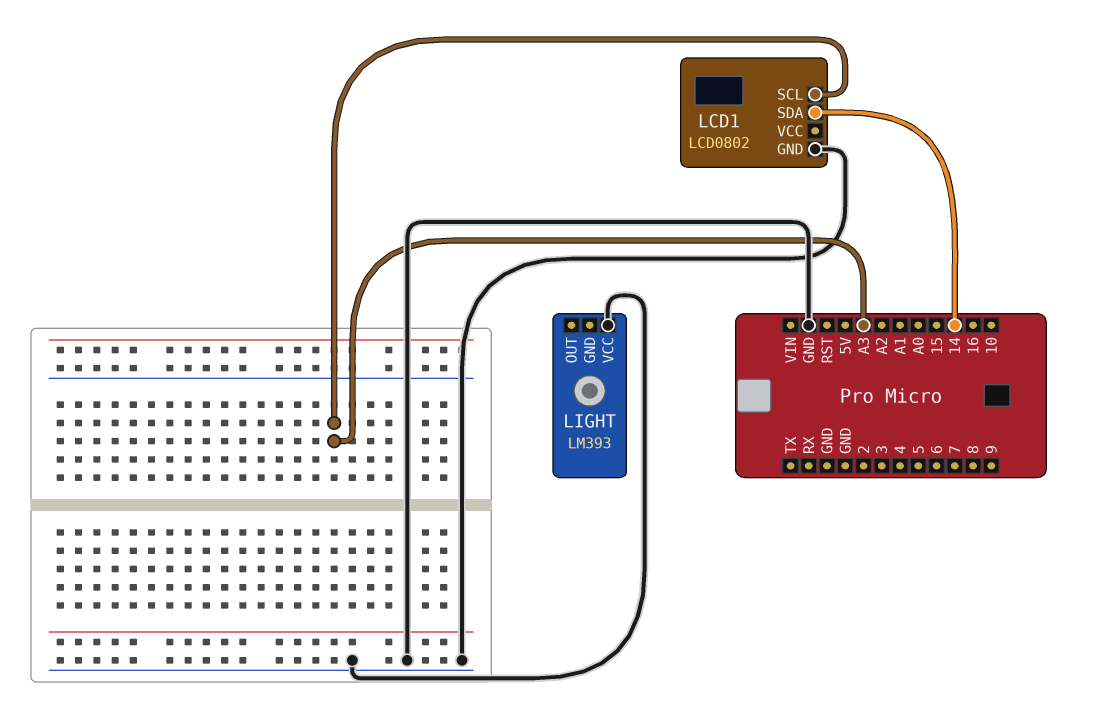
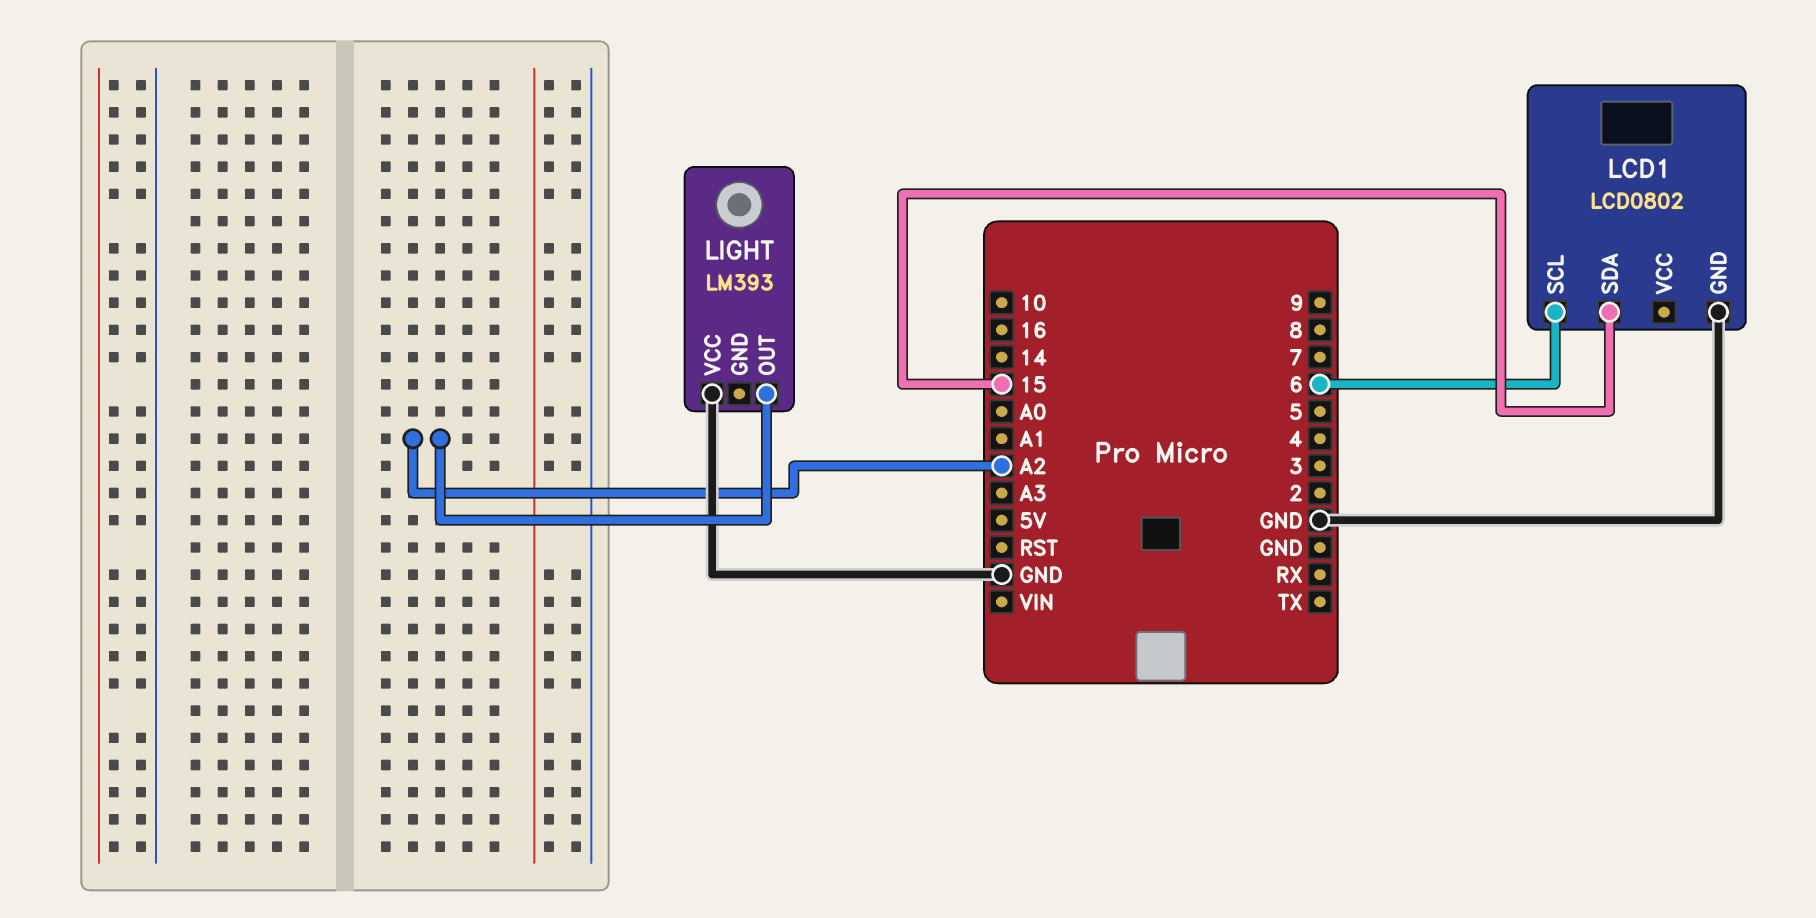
LCD1 pin SCL: A3 -> 6
LCD1 pin SDA: 14 -> 15
LIGHT pin OUT: none -> A2

